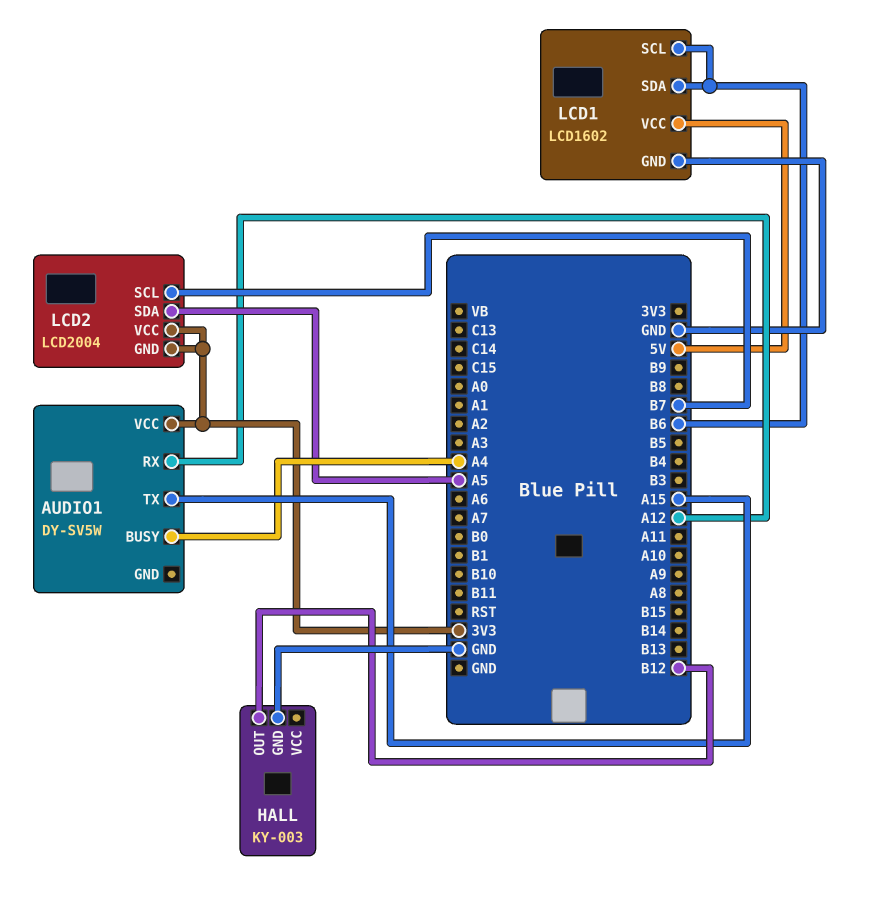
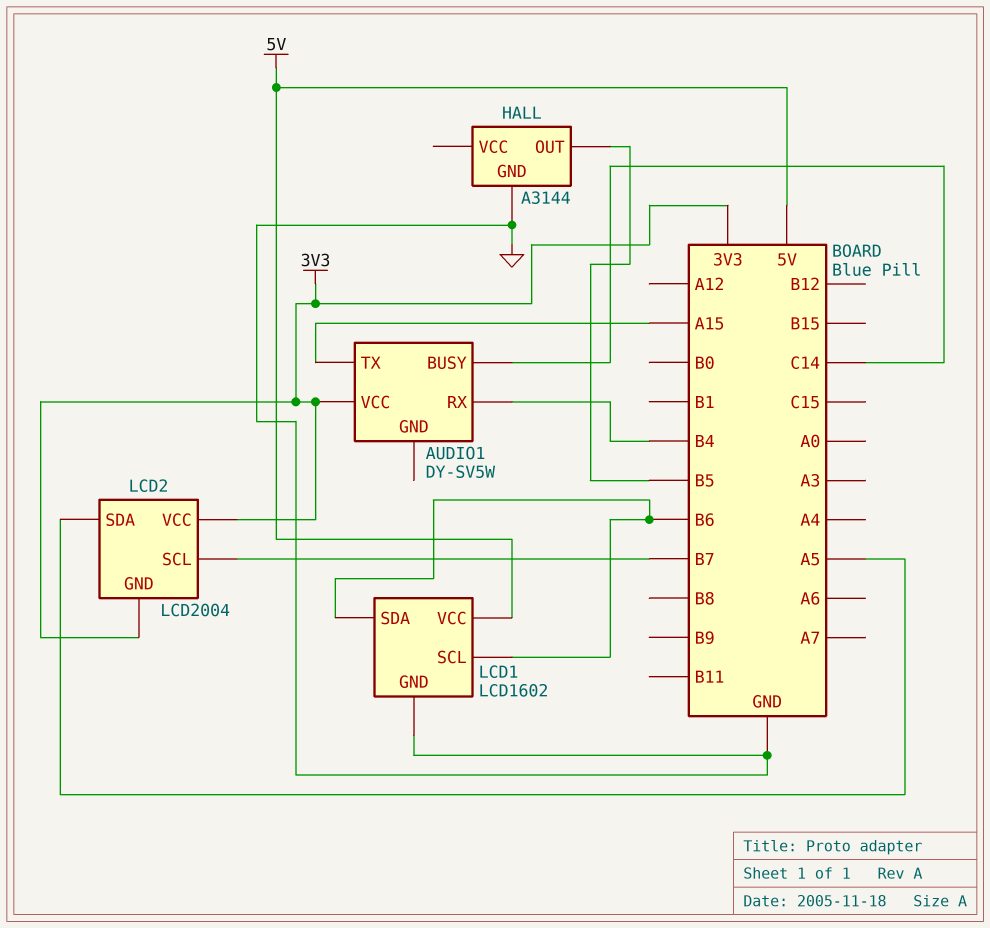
AUDIO1 pin BUSY: A4 -> C14
AUDIO1 pin RX: A12 -> B4
HALL: KY-003 -> A3144
HALL pin OUT: B12 -> B5

